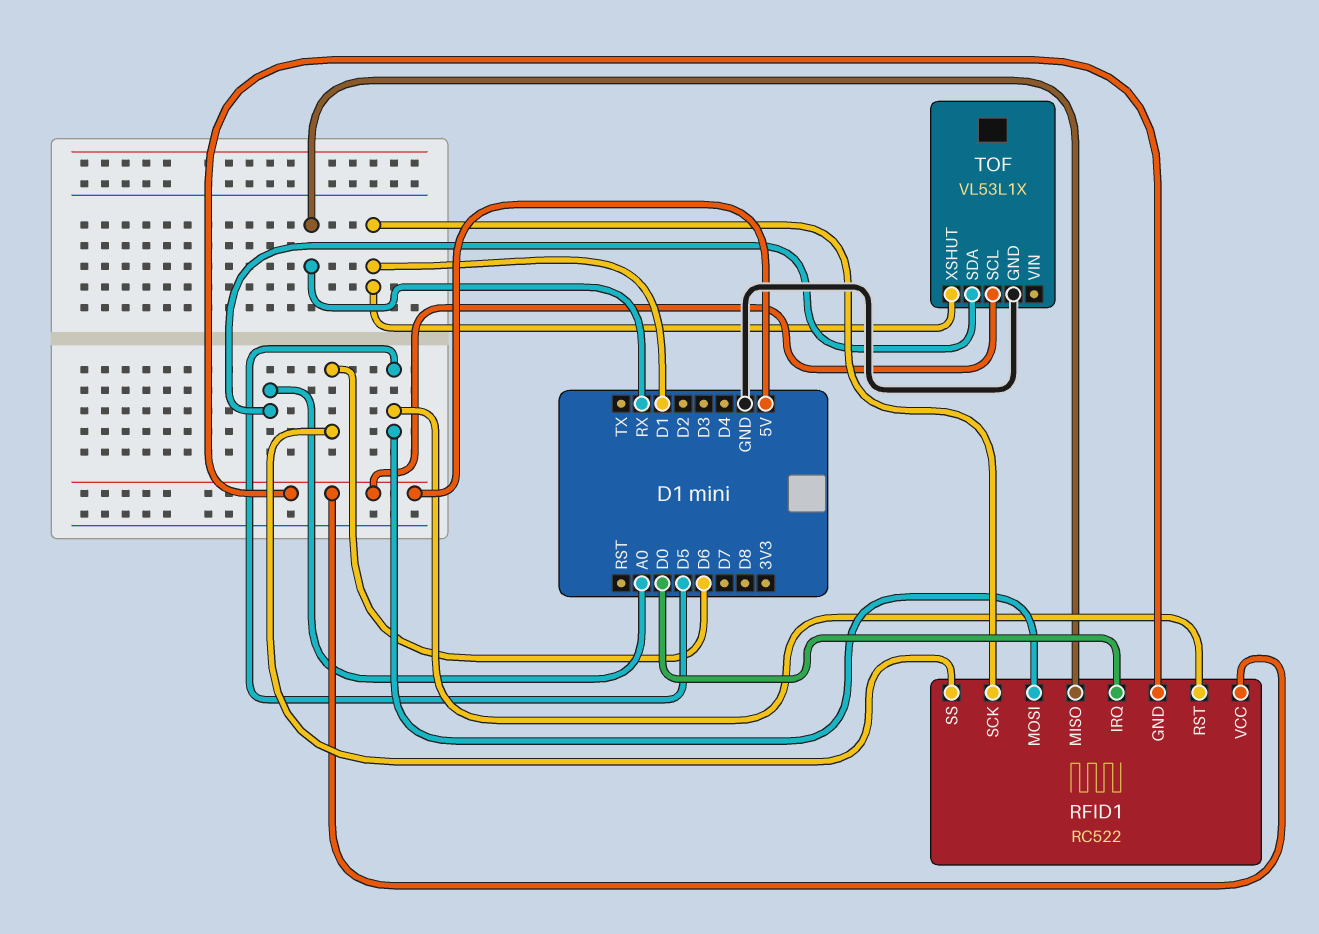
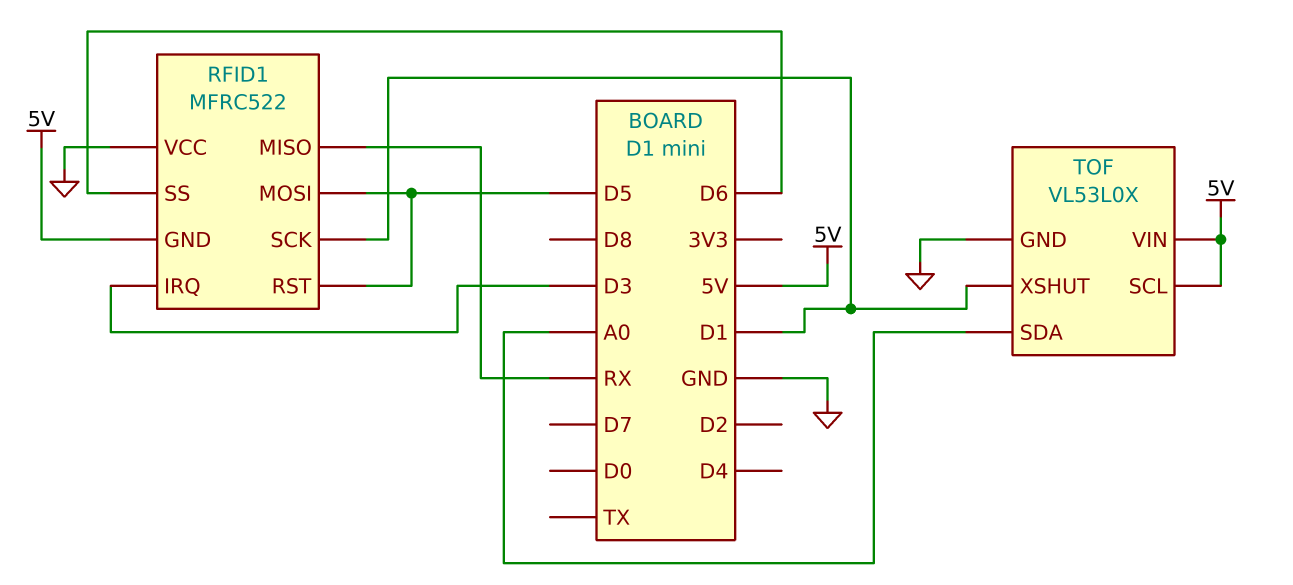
RFID1: RC522 -> MFRC522
RFID1 pin IRQ: D0 -> D3
RFID1 pin VCC: 5V -> GND
TOF: VL53L1X -> VL53L0X
TOF pin VIN: none -> 5V

